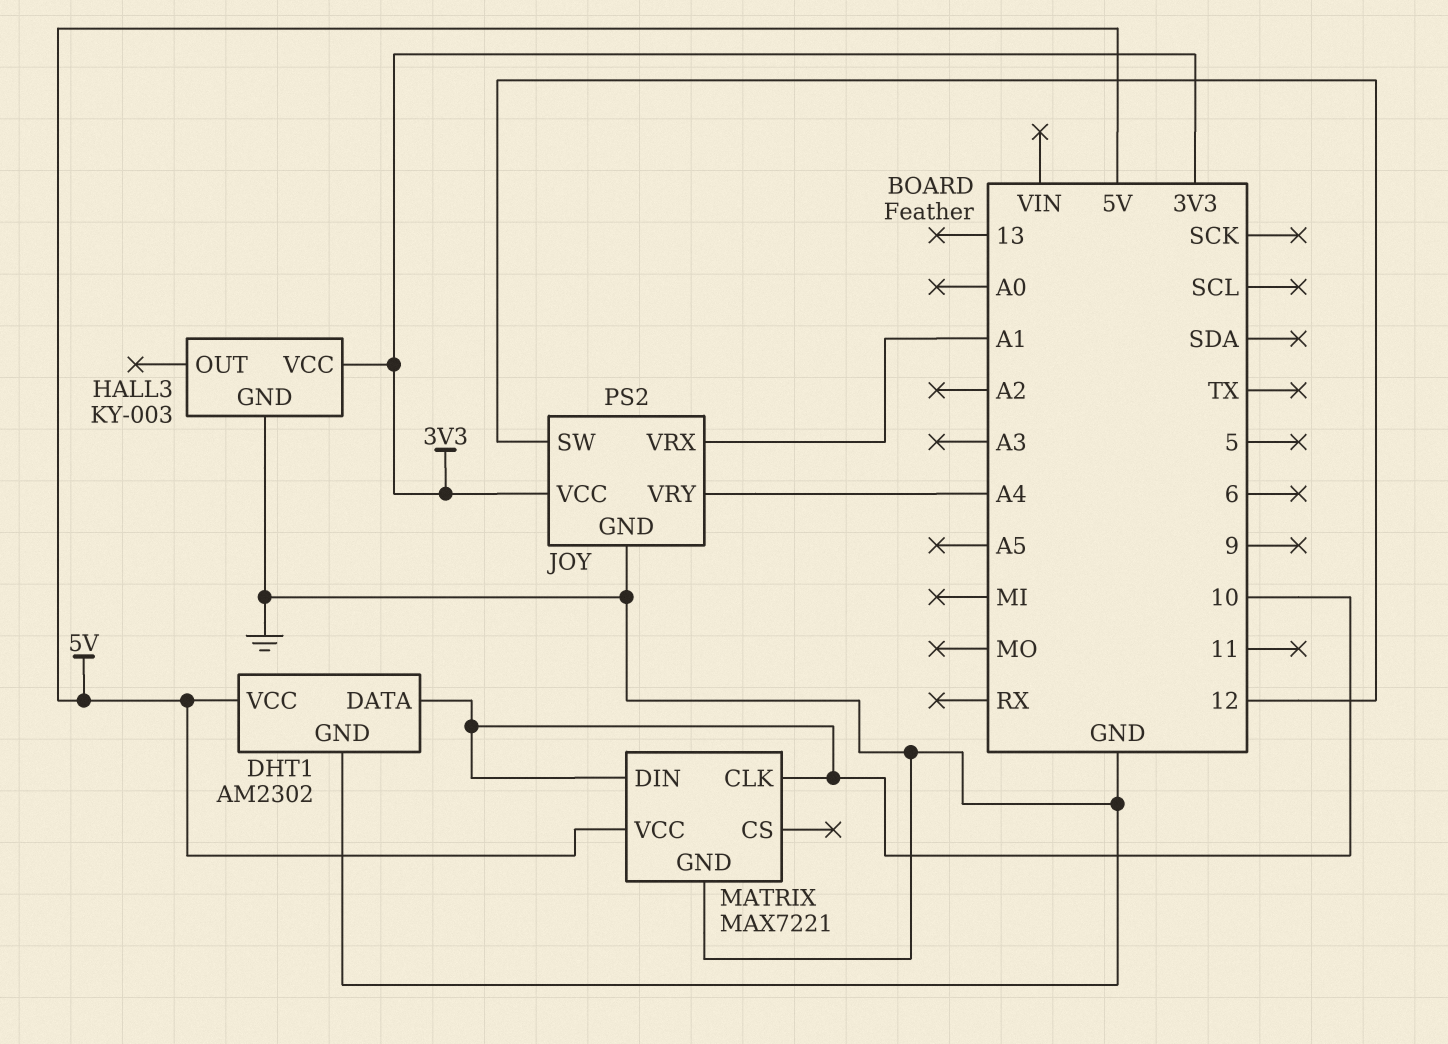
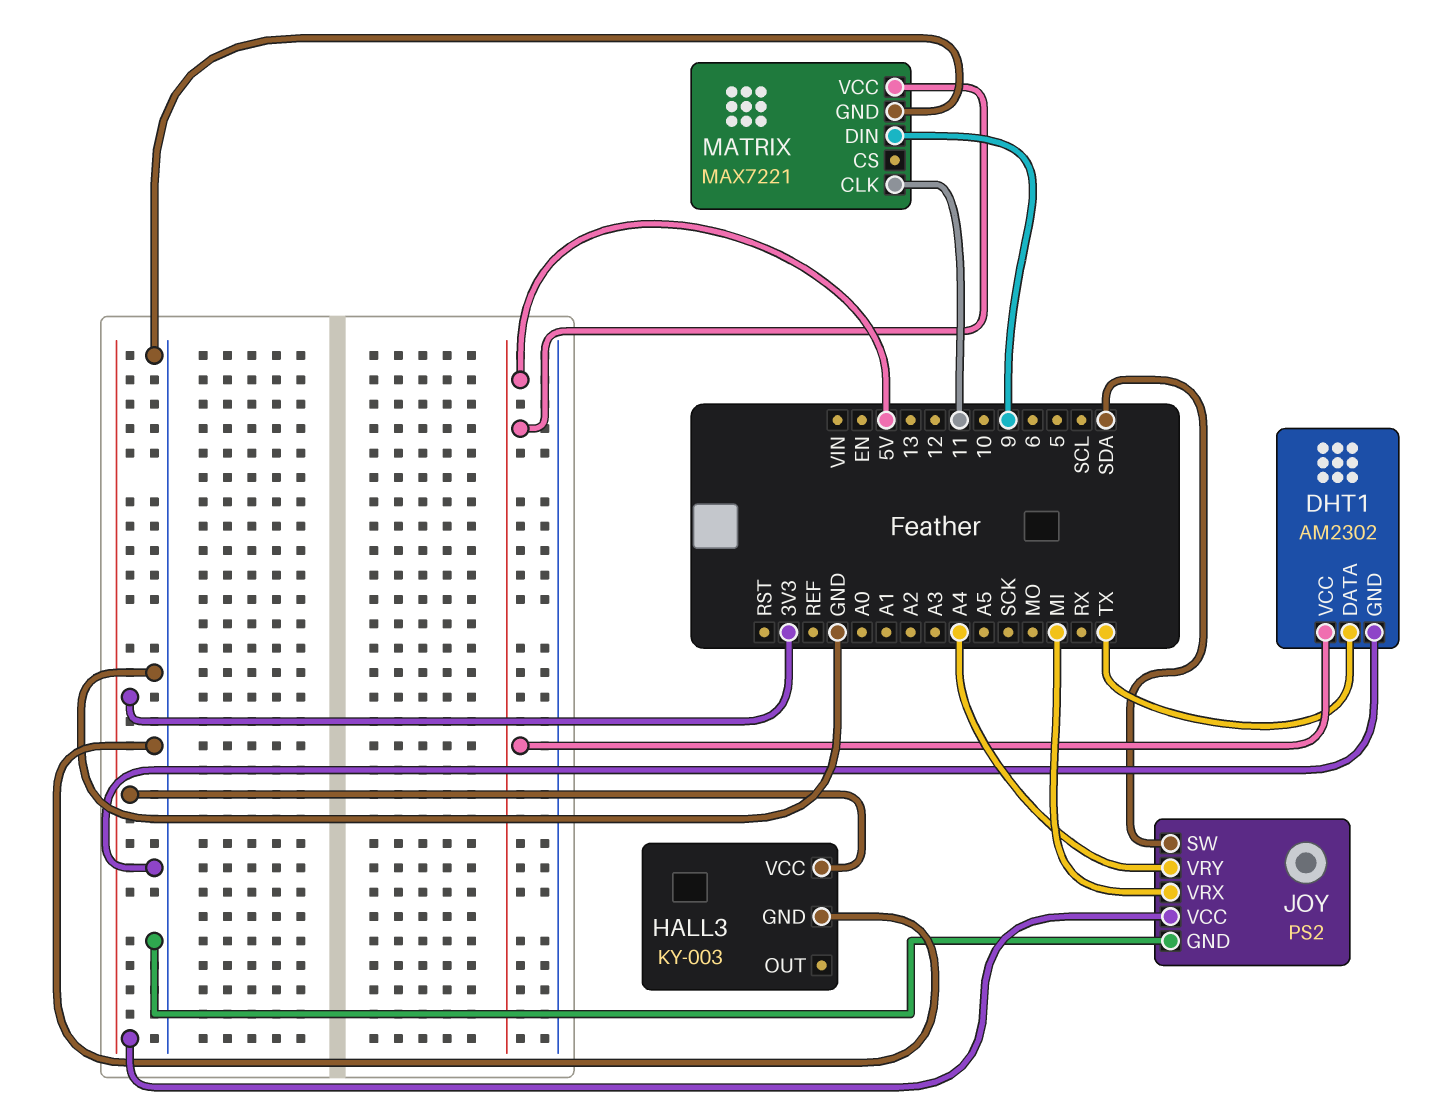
DHT1 pin DATA: 10 -> TX
JOY pin SW: 12 -> SDA
JOY pin VRX: A1 -> MI
MATRIX pin CLK: 10 -> 11
MATRIX pin DIN: 10 -> 9

